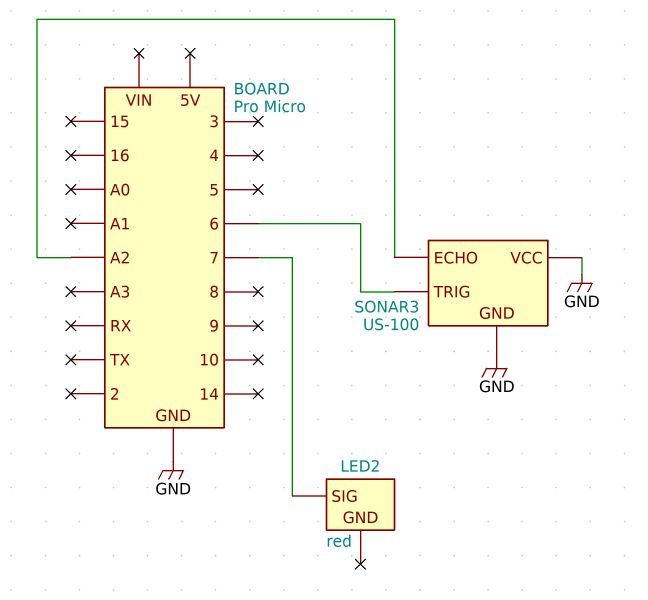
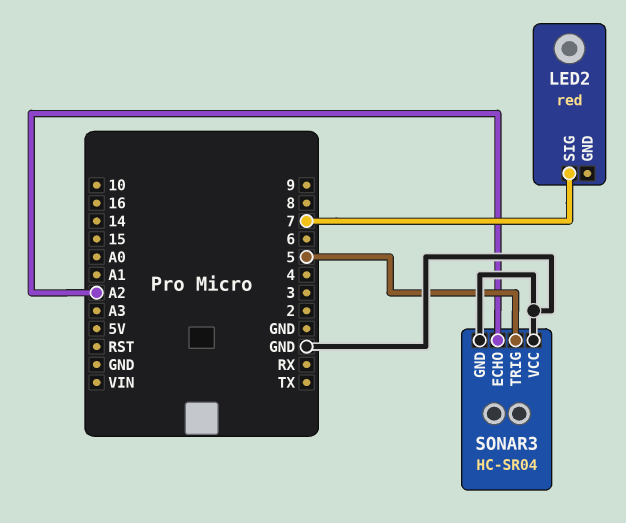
SONAR3: US-100 -> HC-SR04
SONAR3 pin TRIG: 6 -> 5

